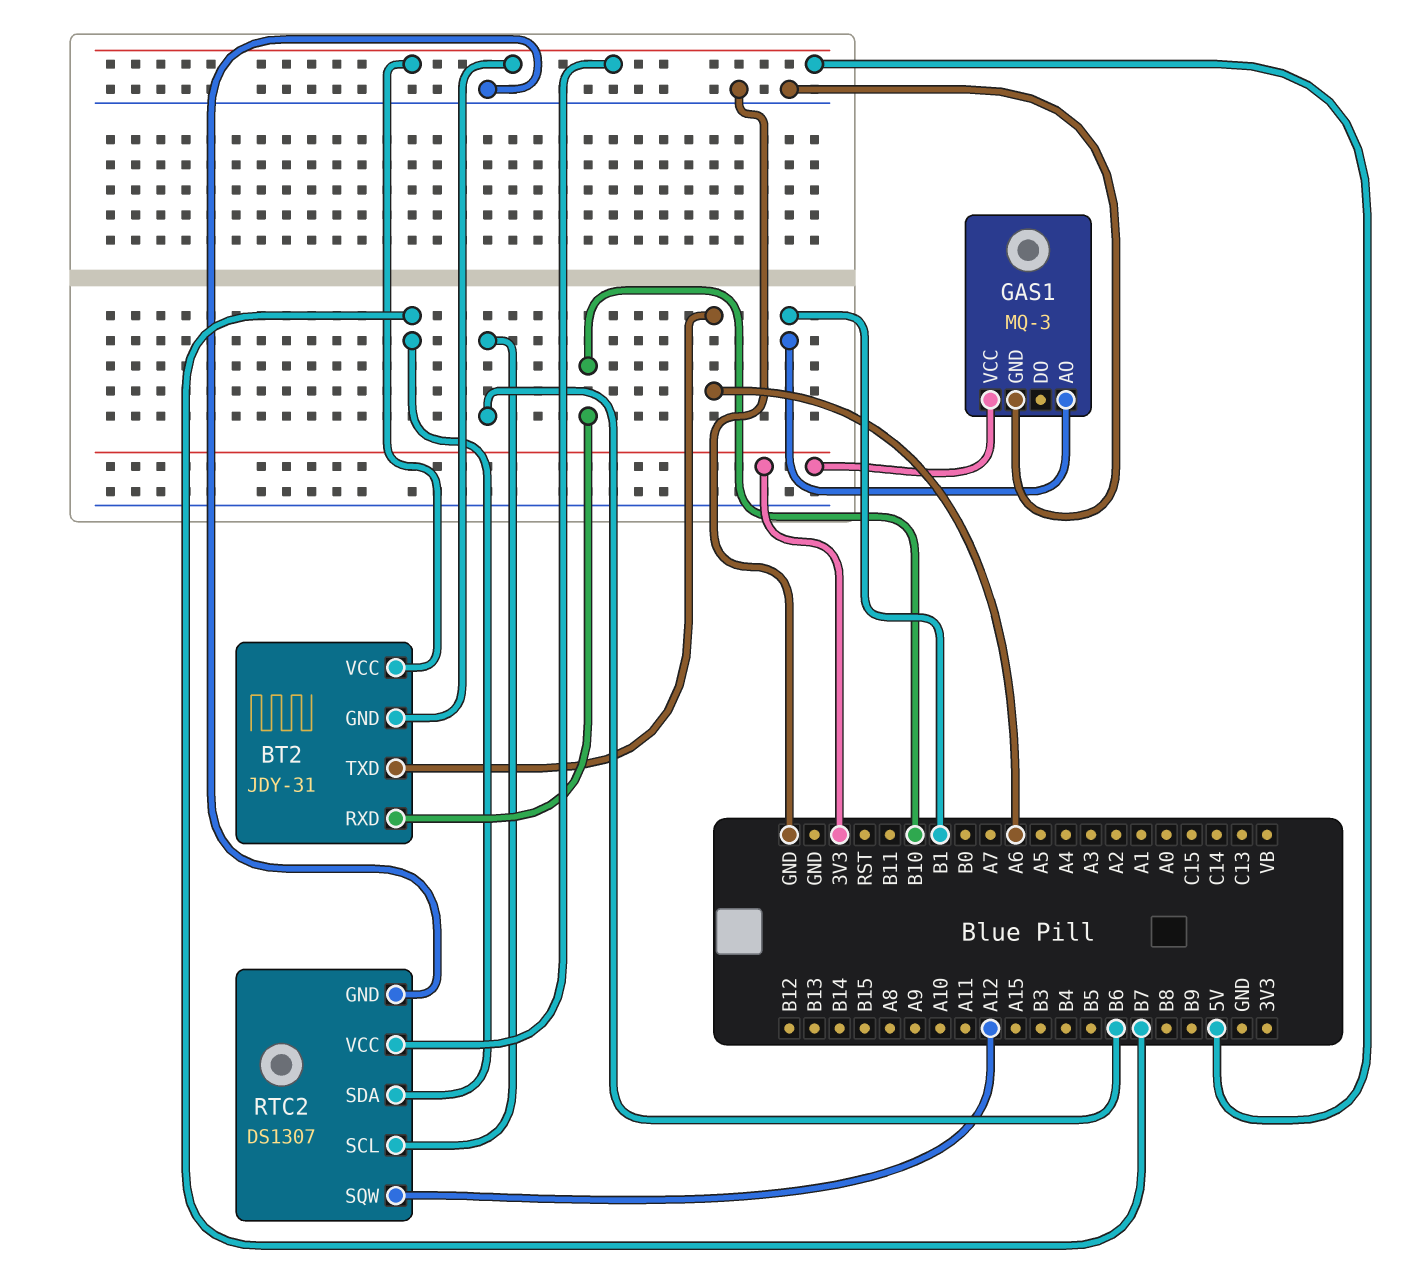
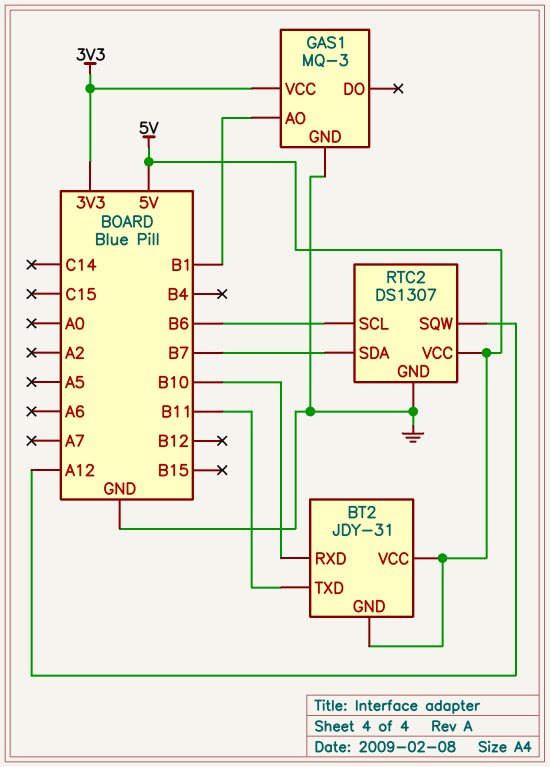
BT2 pin TXD: A6 -> B11

